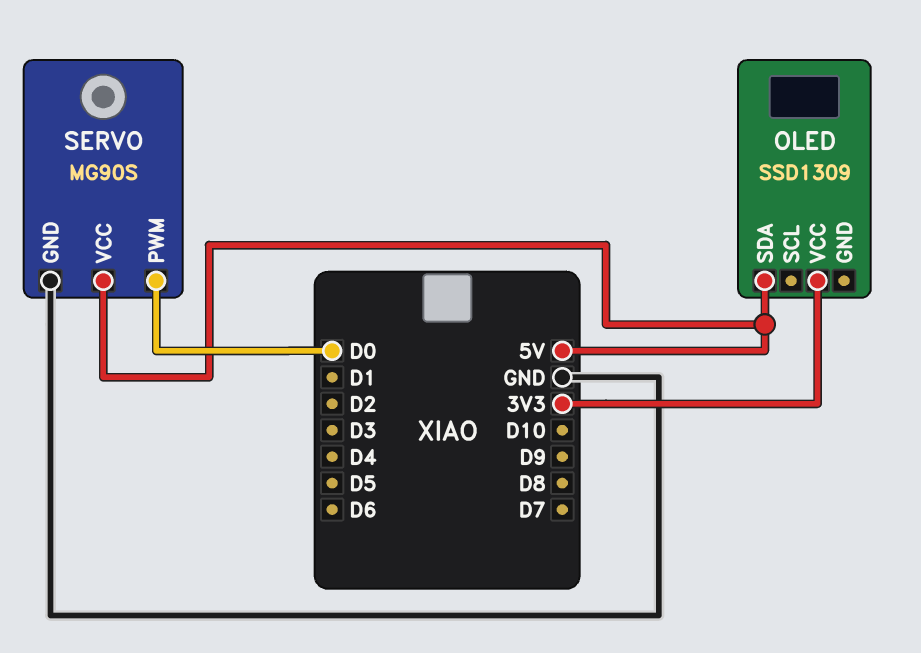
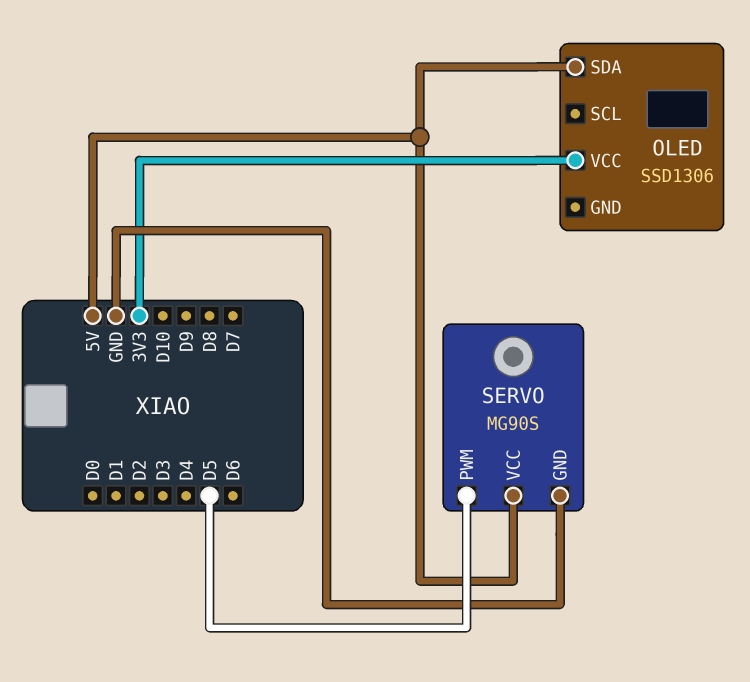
OLED: SSD1309 -> SSD1306
SERVO pin PWM: D0 -> D5

